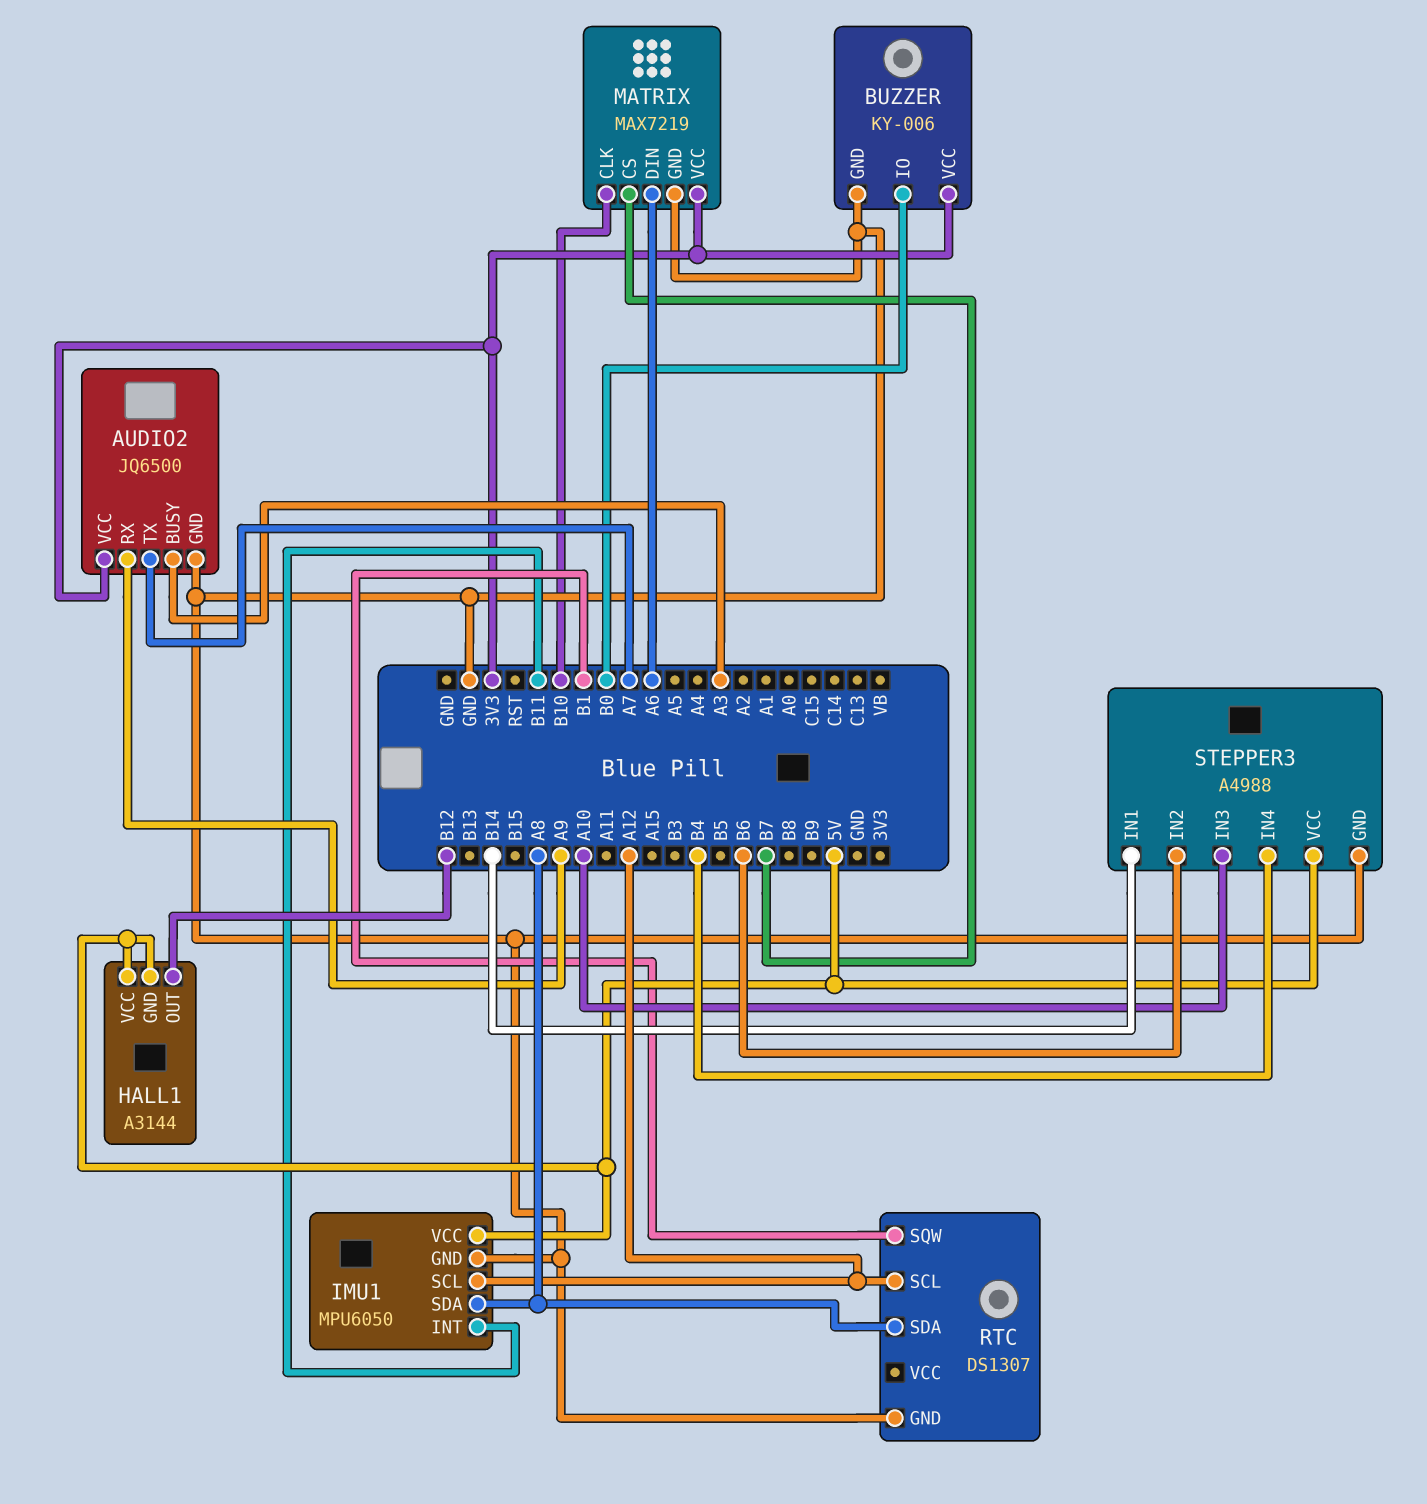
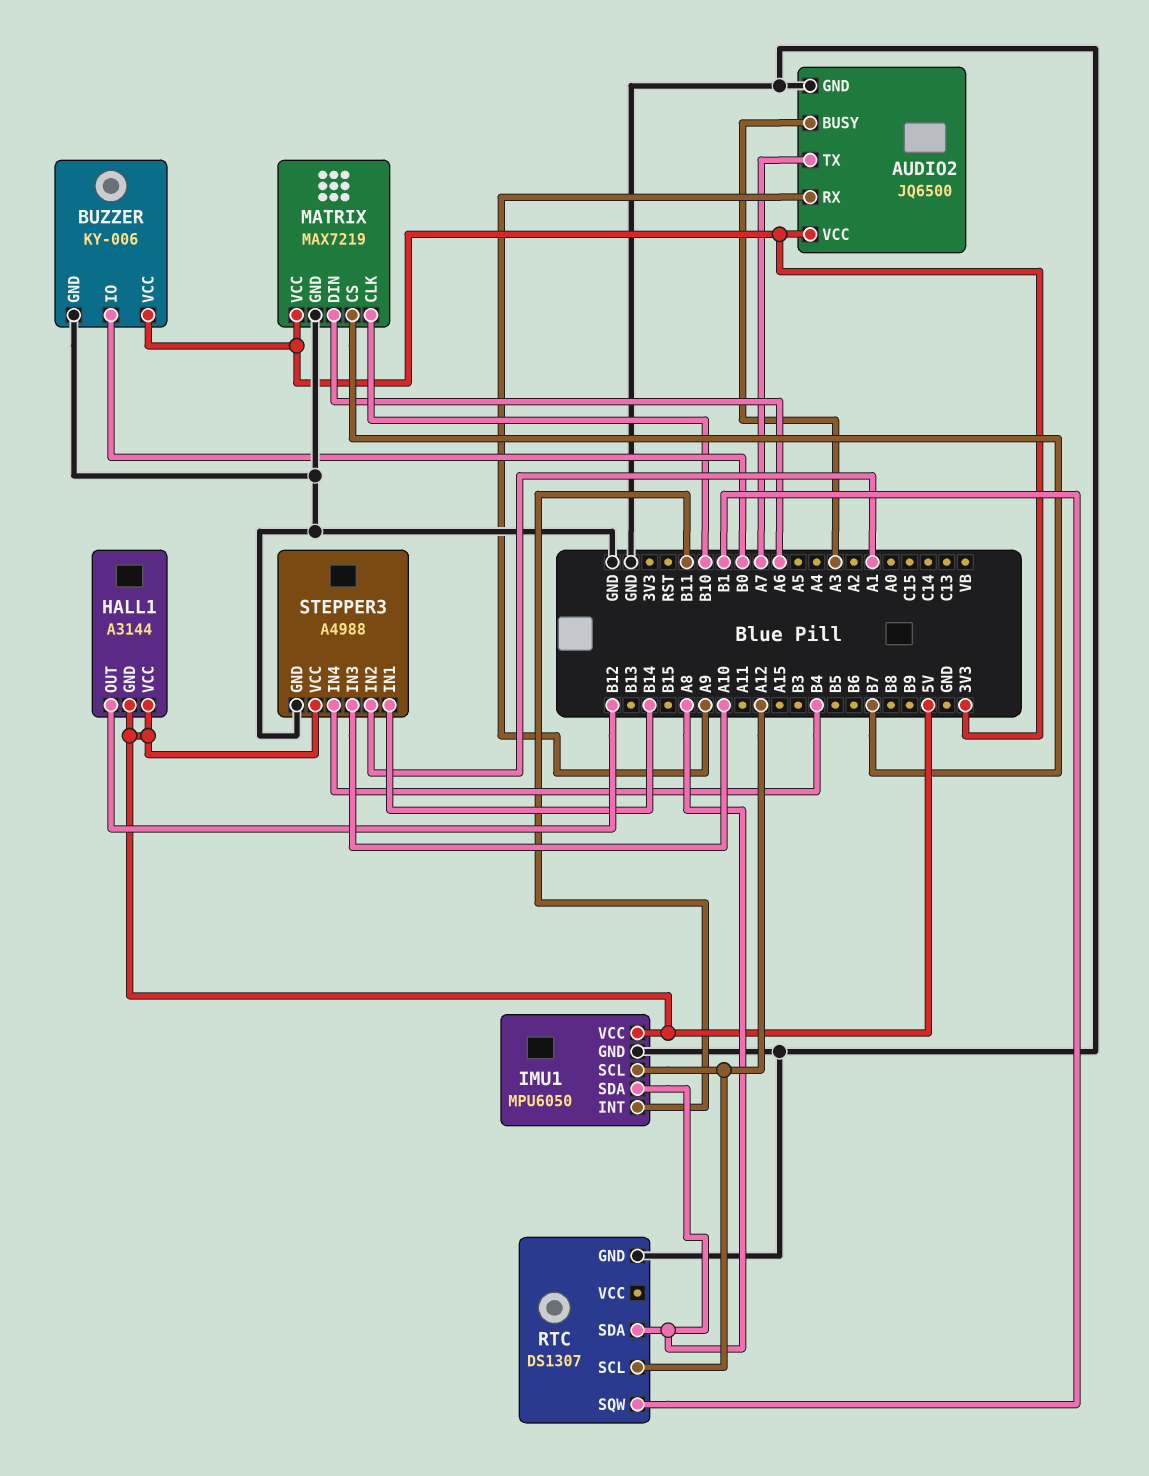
STEPPER3 pin IN2: B6 -> A1

